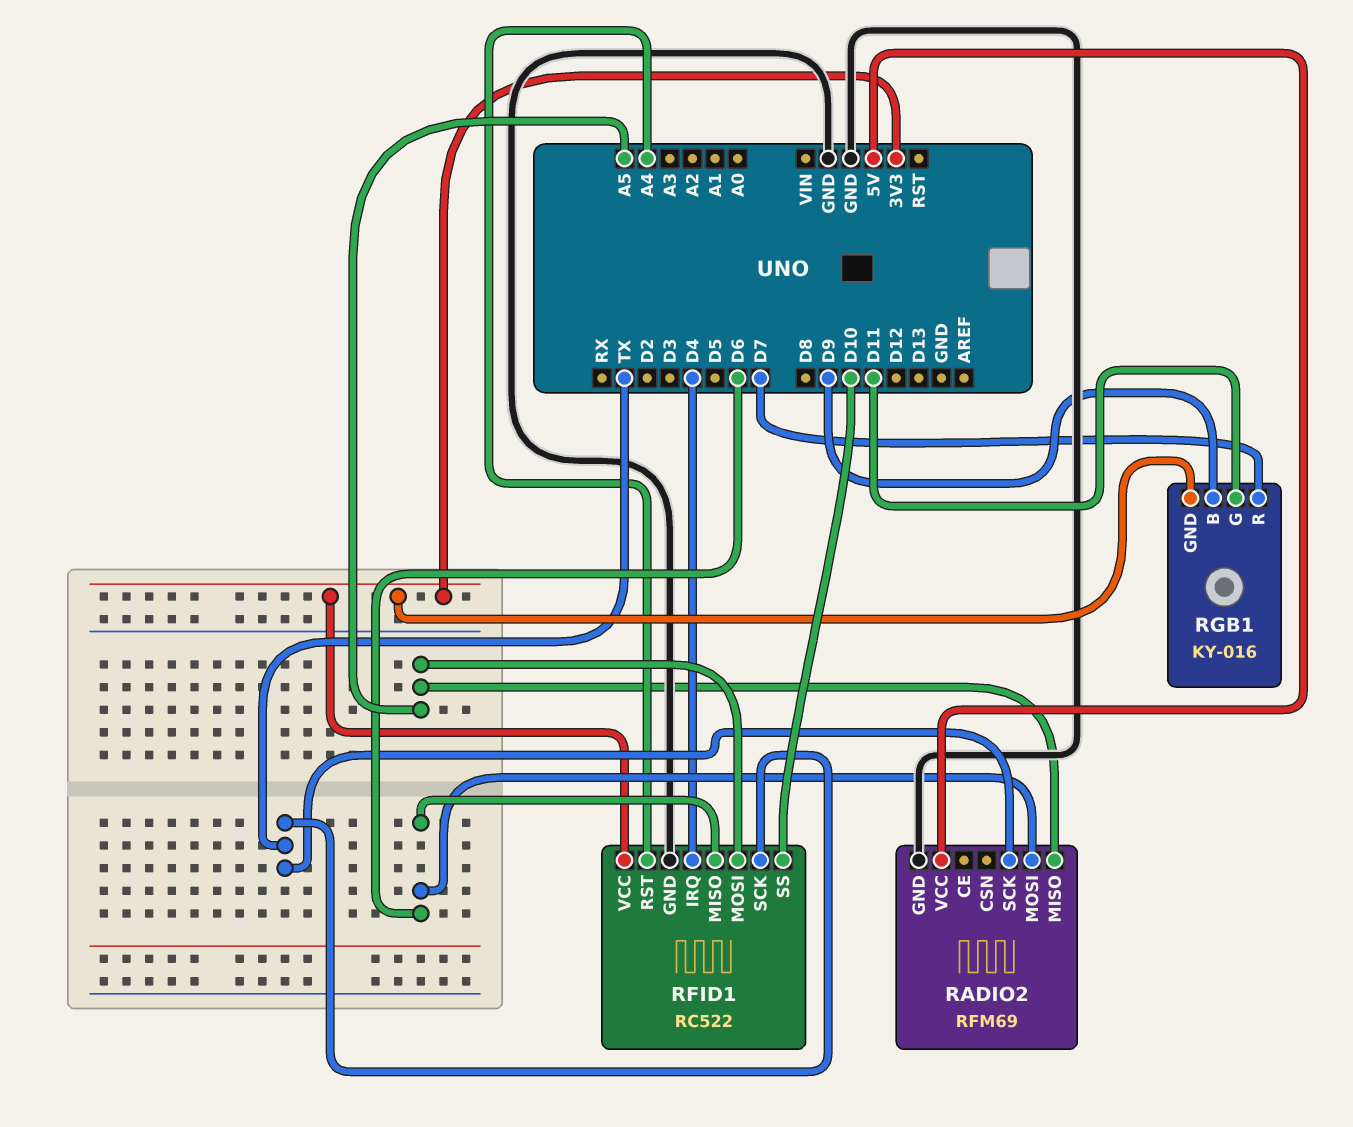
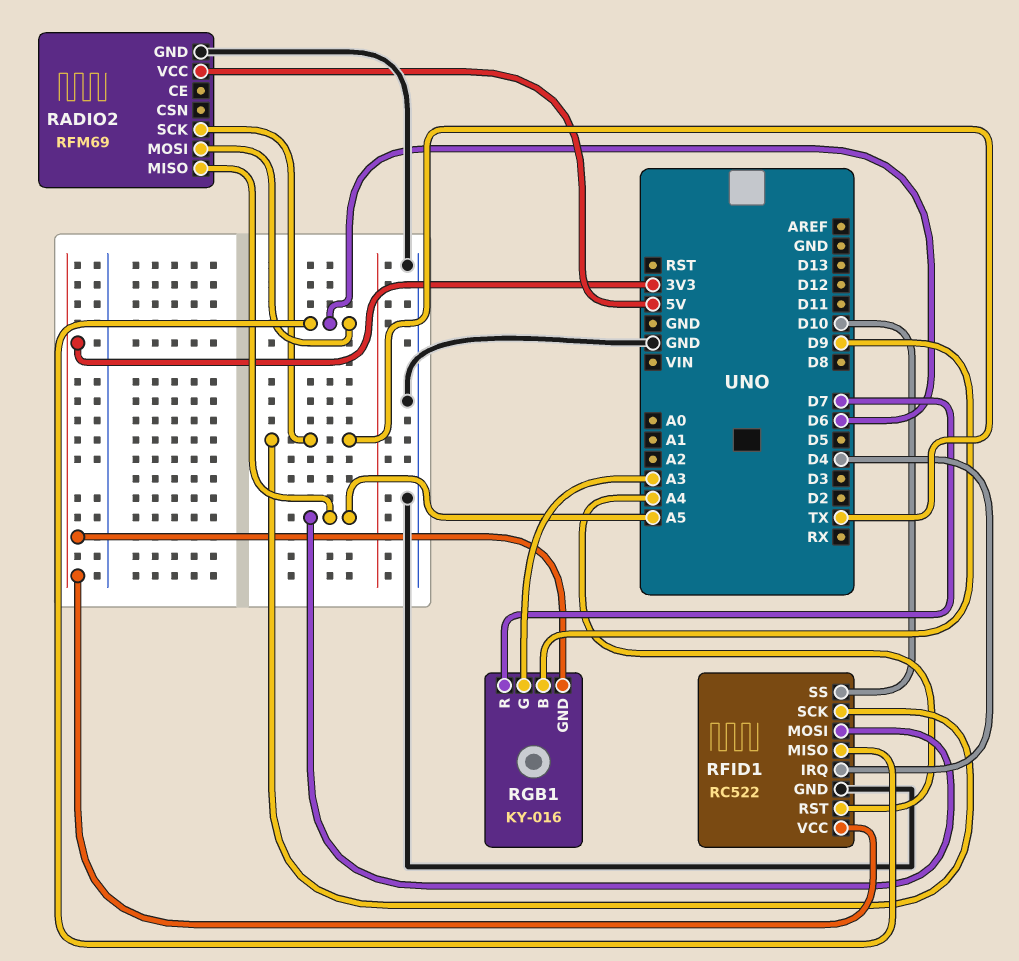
RGB1 pin G: D11 -> A3

